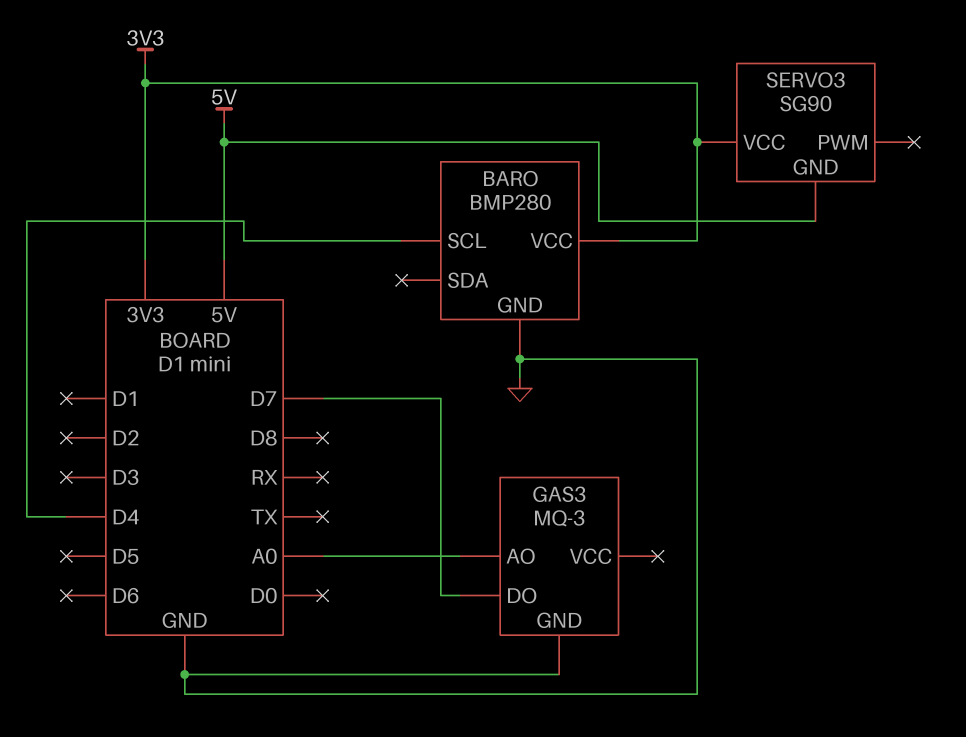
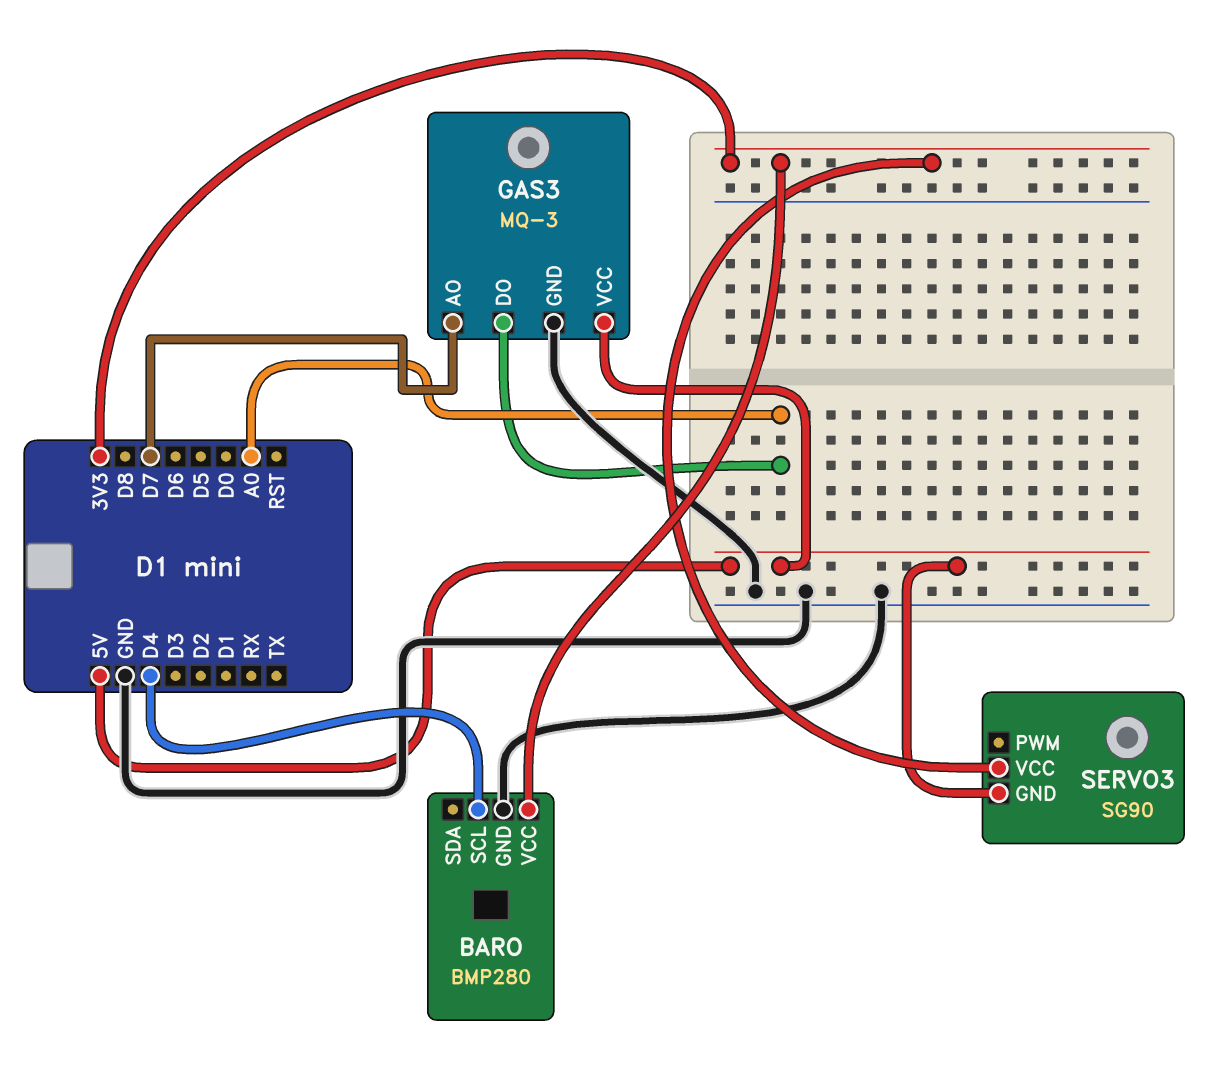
GAS3 pin AO: A0 -> D7
GAS3 pin DO: D7 -> A0
GAS3 pin VCC: none -> 5V

